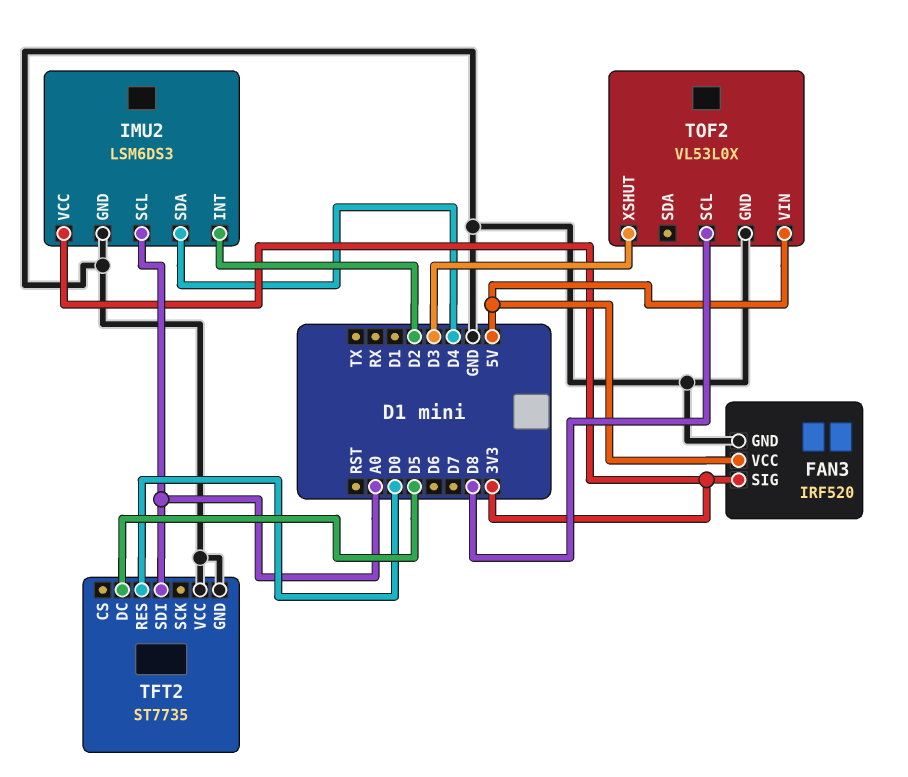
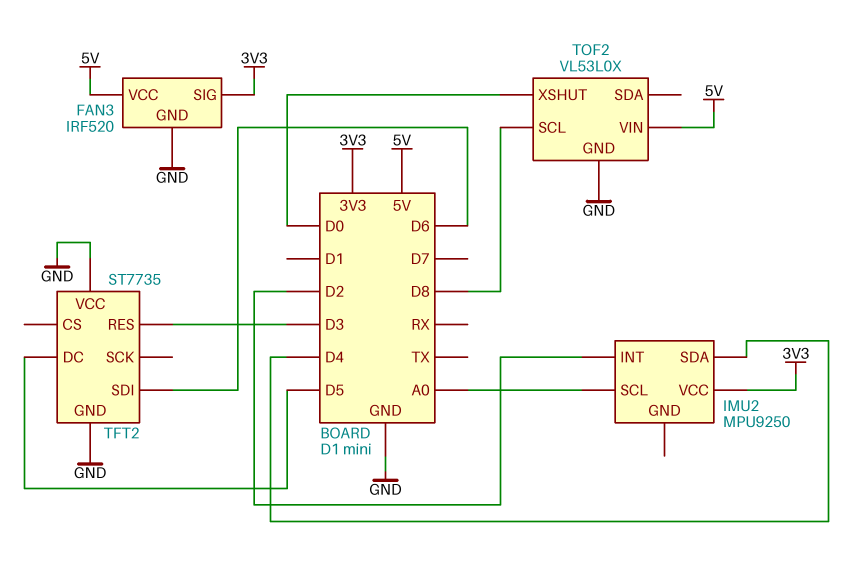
IMU2: LSM6DS3 -> MPU9250
IMU2 pin GND: GND -> none
TFT2 pin RES: D0 -> D3
TFT2 pin SDI: A0 -> D6
TOF2 pin XSHUT: D3 -> D0

